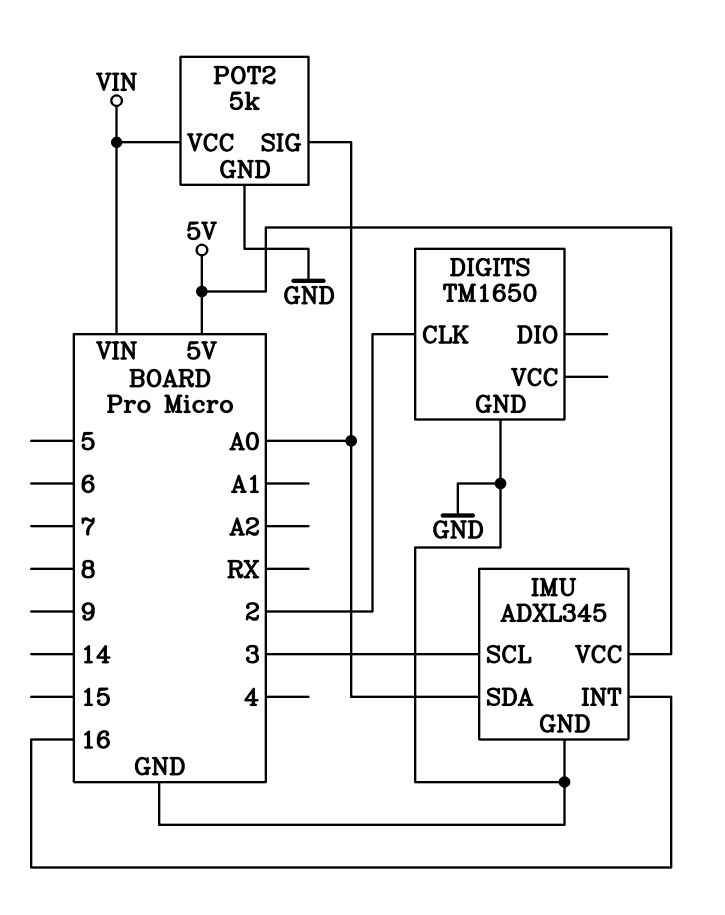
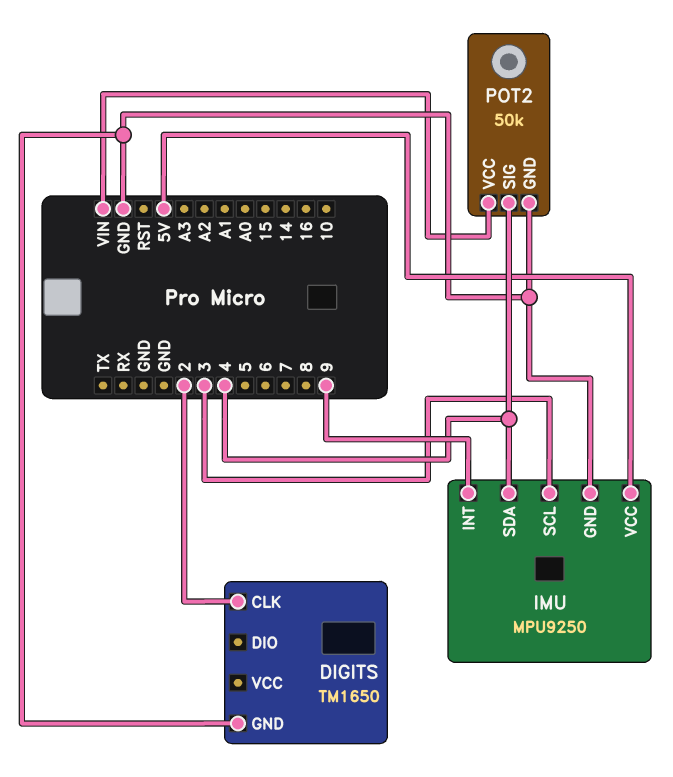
IMU: ADXL345 -> MPU9250
IMU pin INT: 16 -> 9
IMU pin SDA: A0 -> 4
POT2: 5k -> 50k
POT2 pin SIG: A0 -> 4

